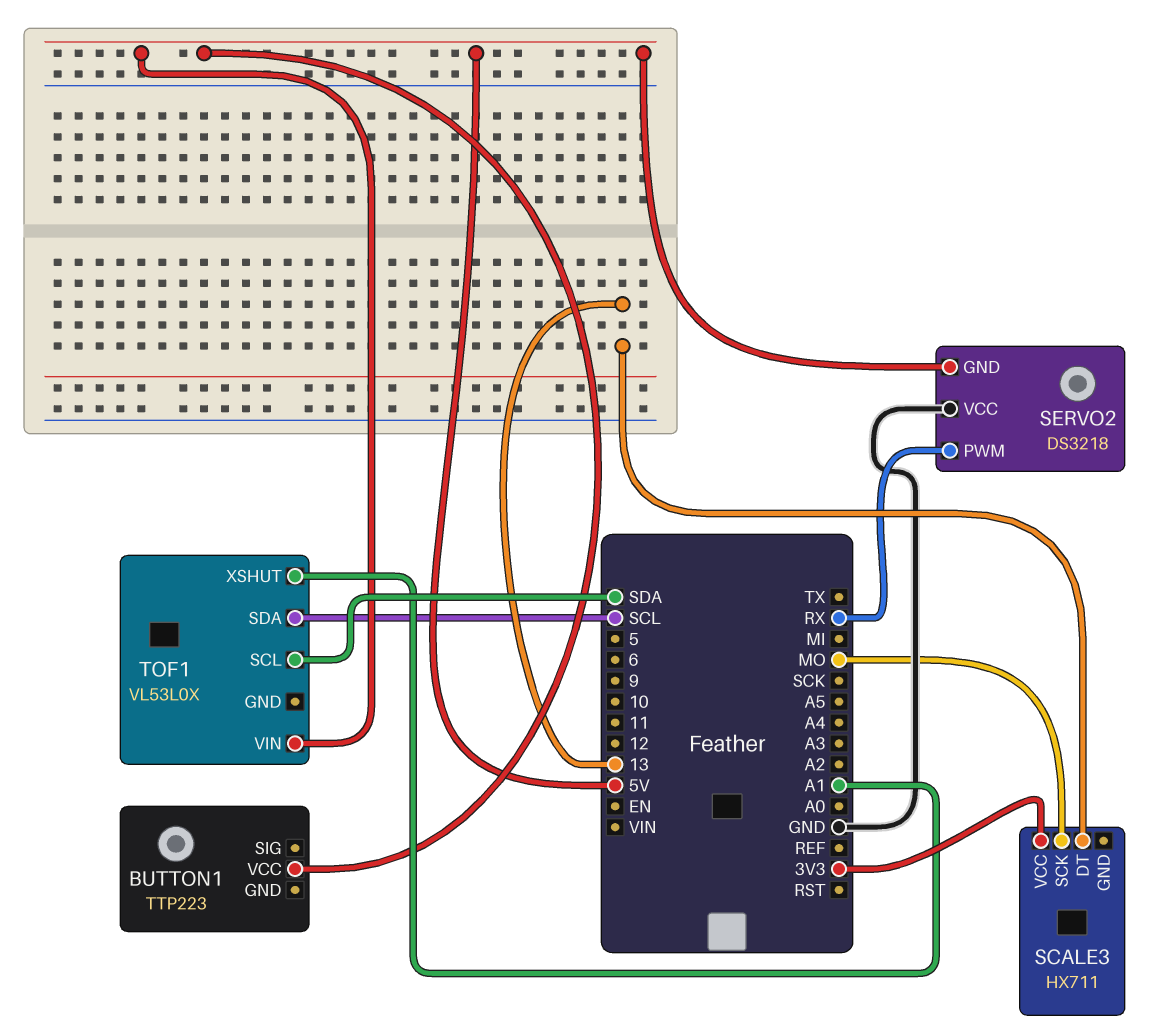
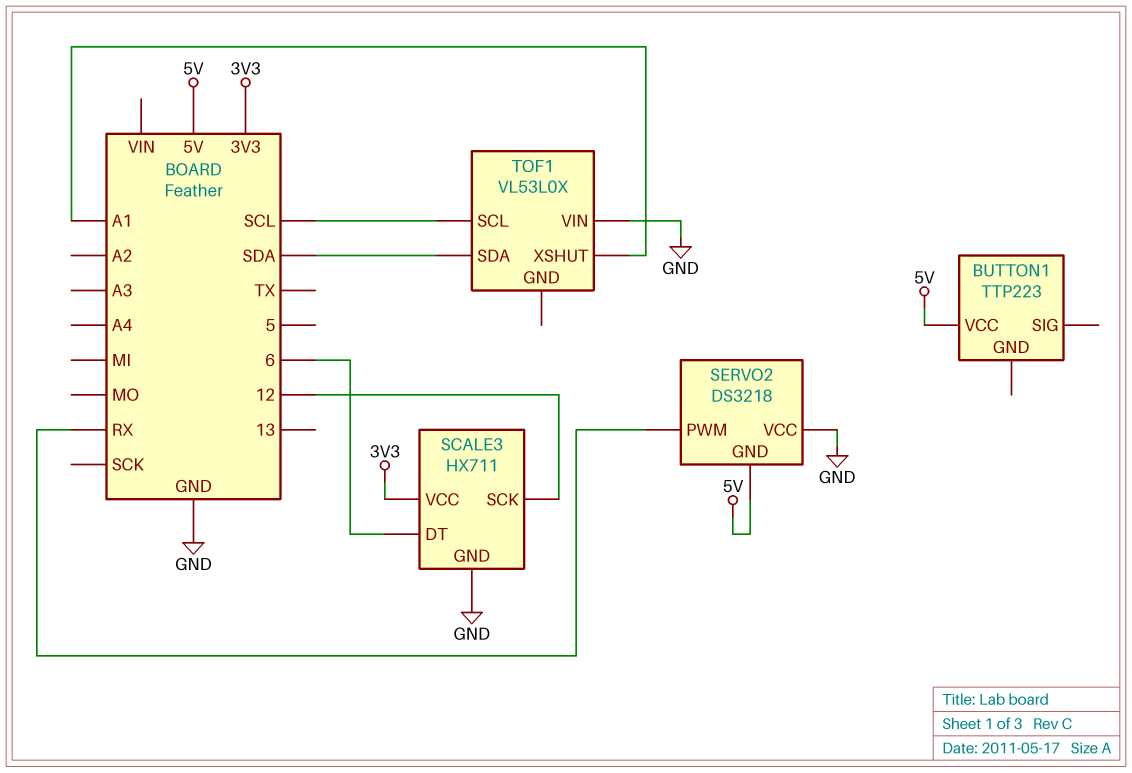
SCALE3 pin DT: 13 -> 6
SCALE3 pin GND: none -> GND
SCALE3 pin SCK: MO -> 12
TOF1 pin SCL: SDA -> SCL
TOF1 pin SDA: SCL -> SDA
TOF1 pin VIN: 5V -> GND

